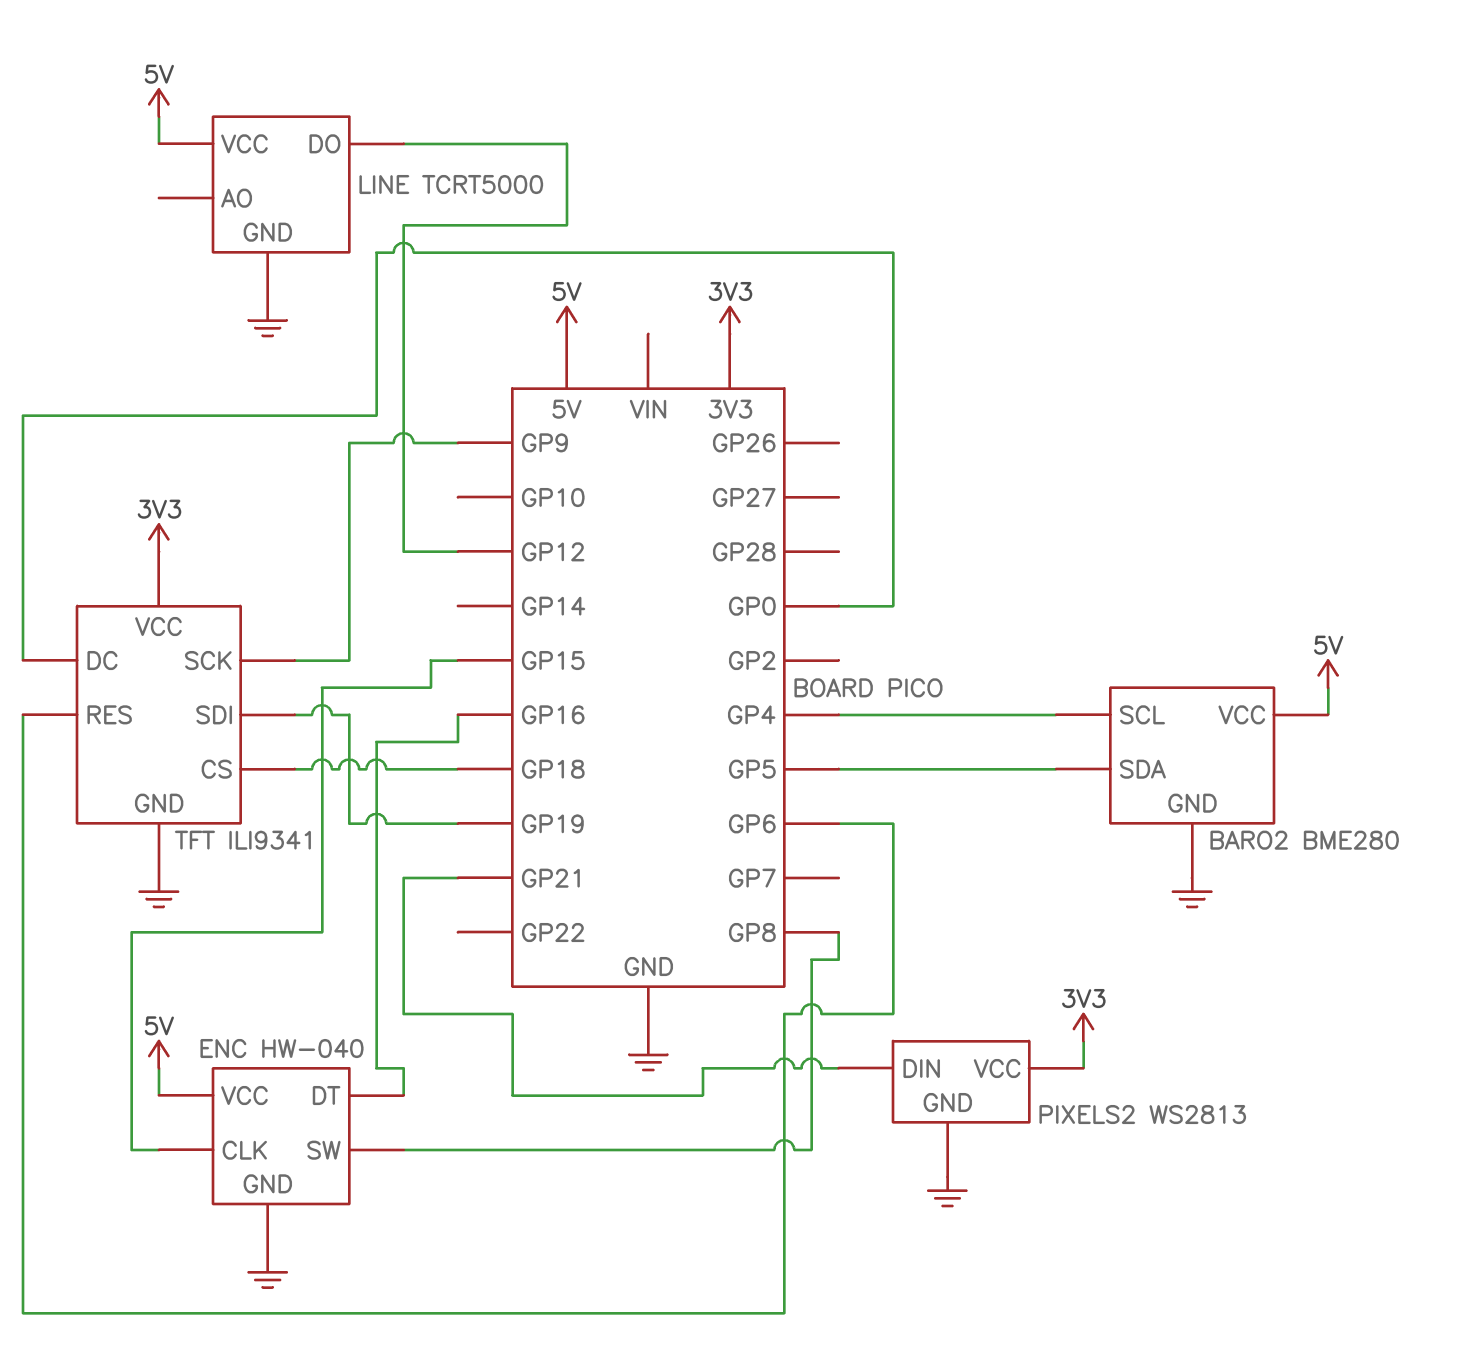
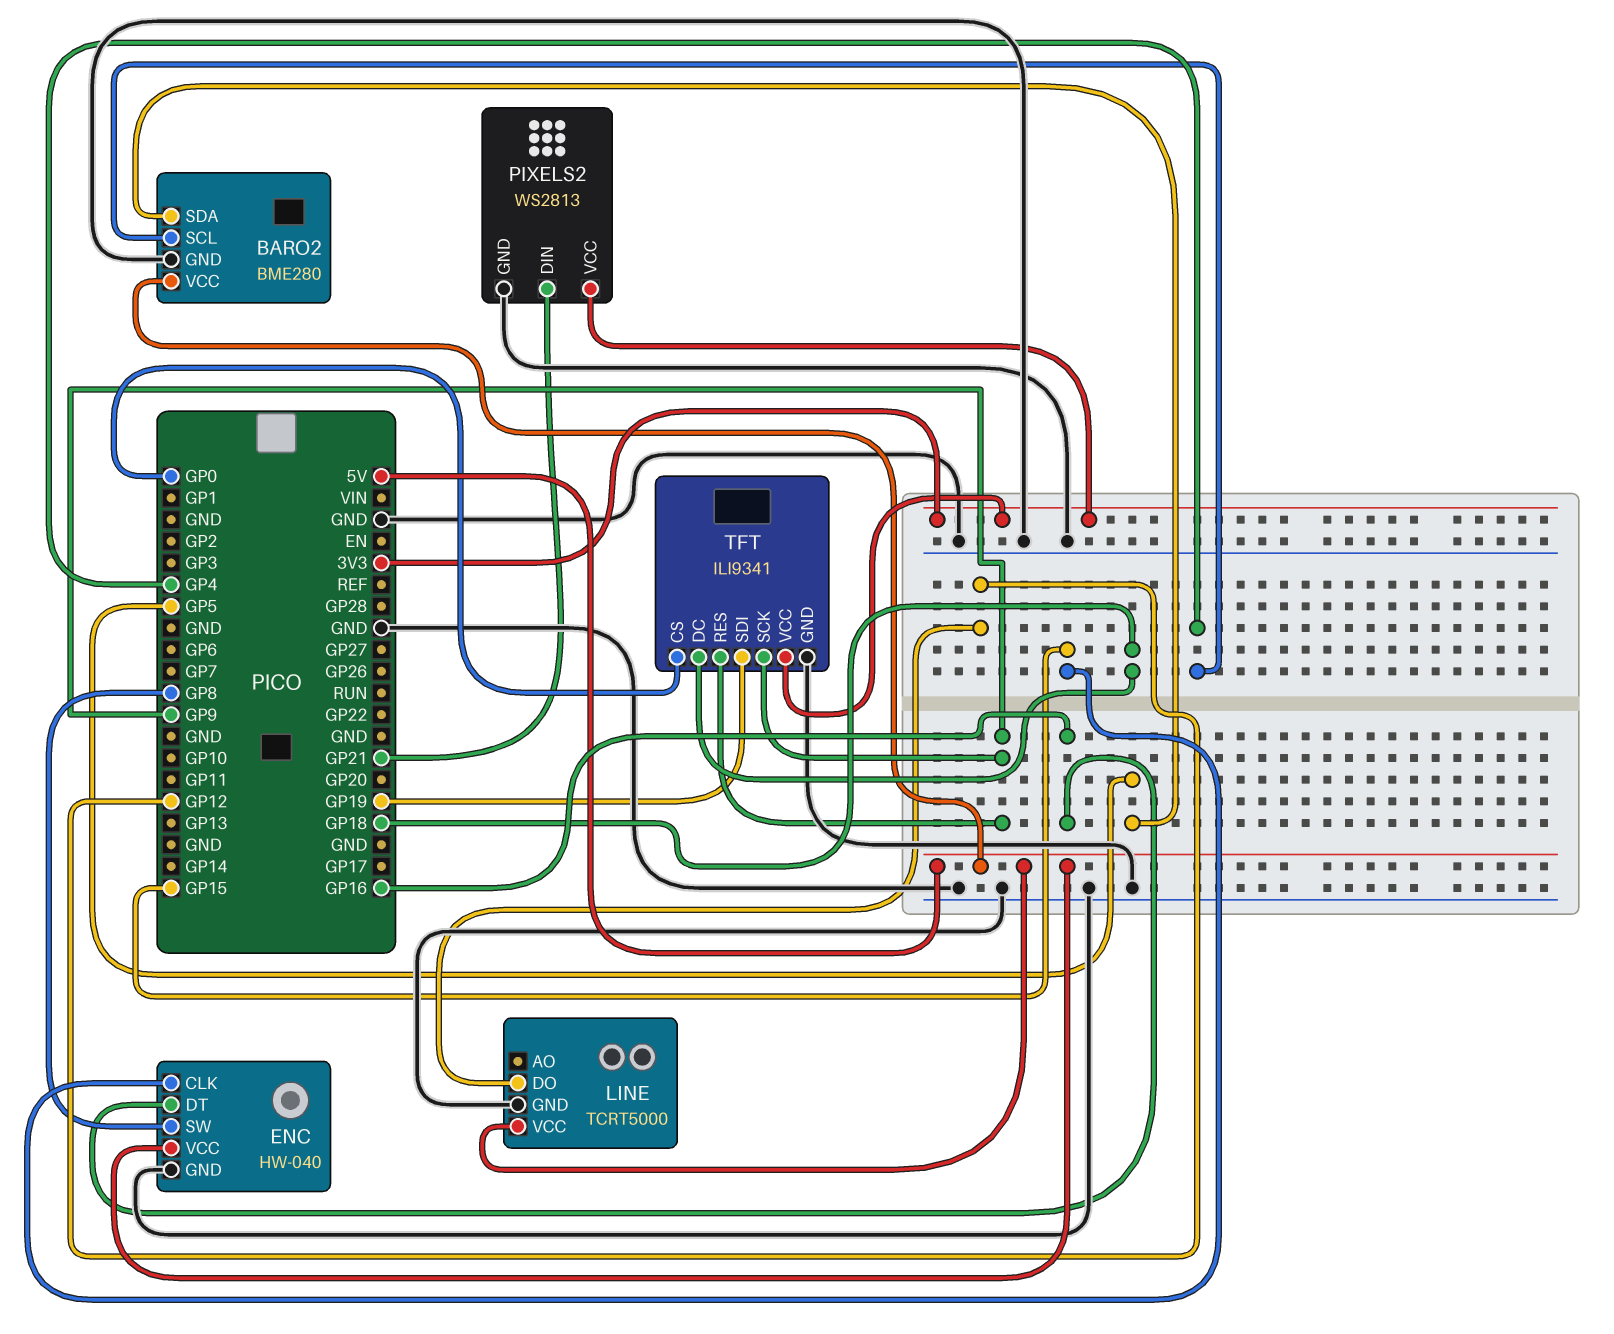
TFT pin CS: GP18 -> GP0
TFT pin DC: GP0 -> GP18
TFT pin RES: GP6 -> GP9

